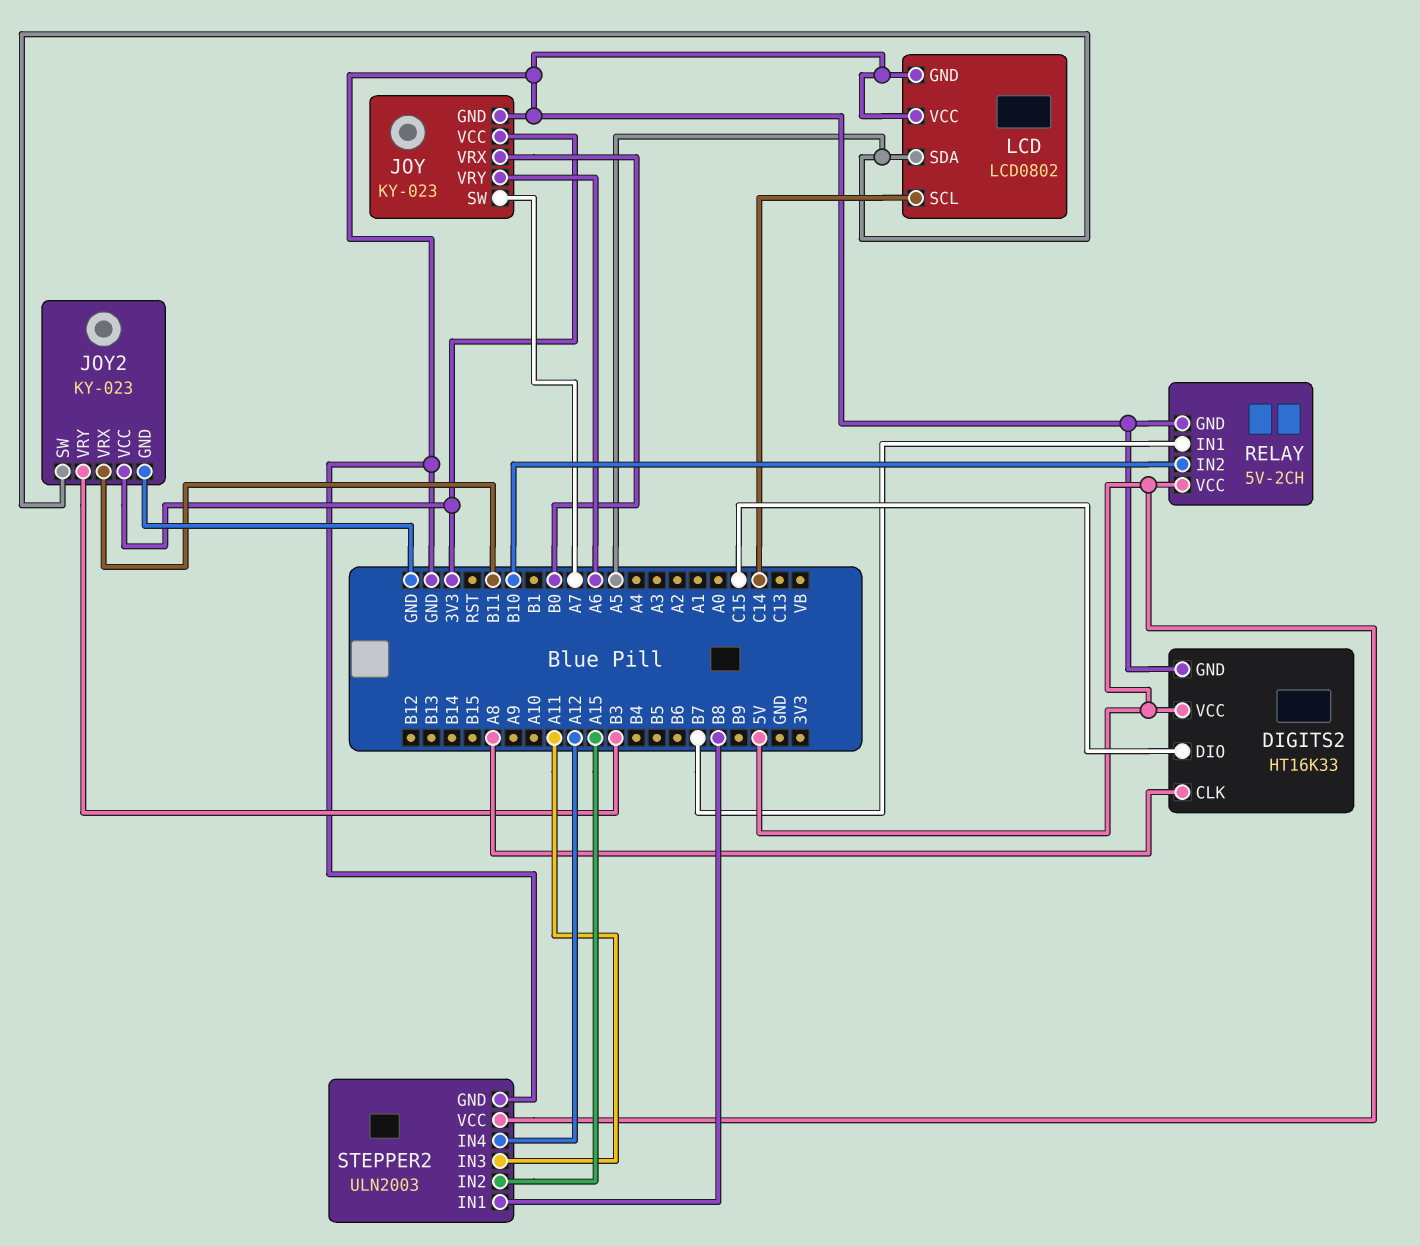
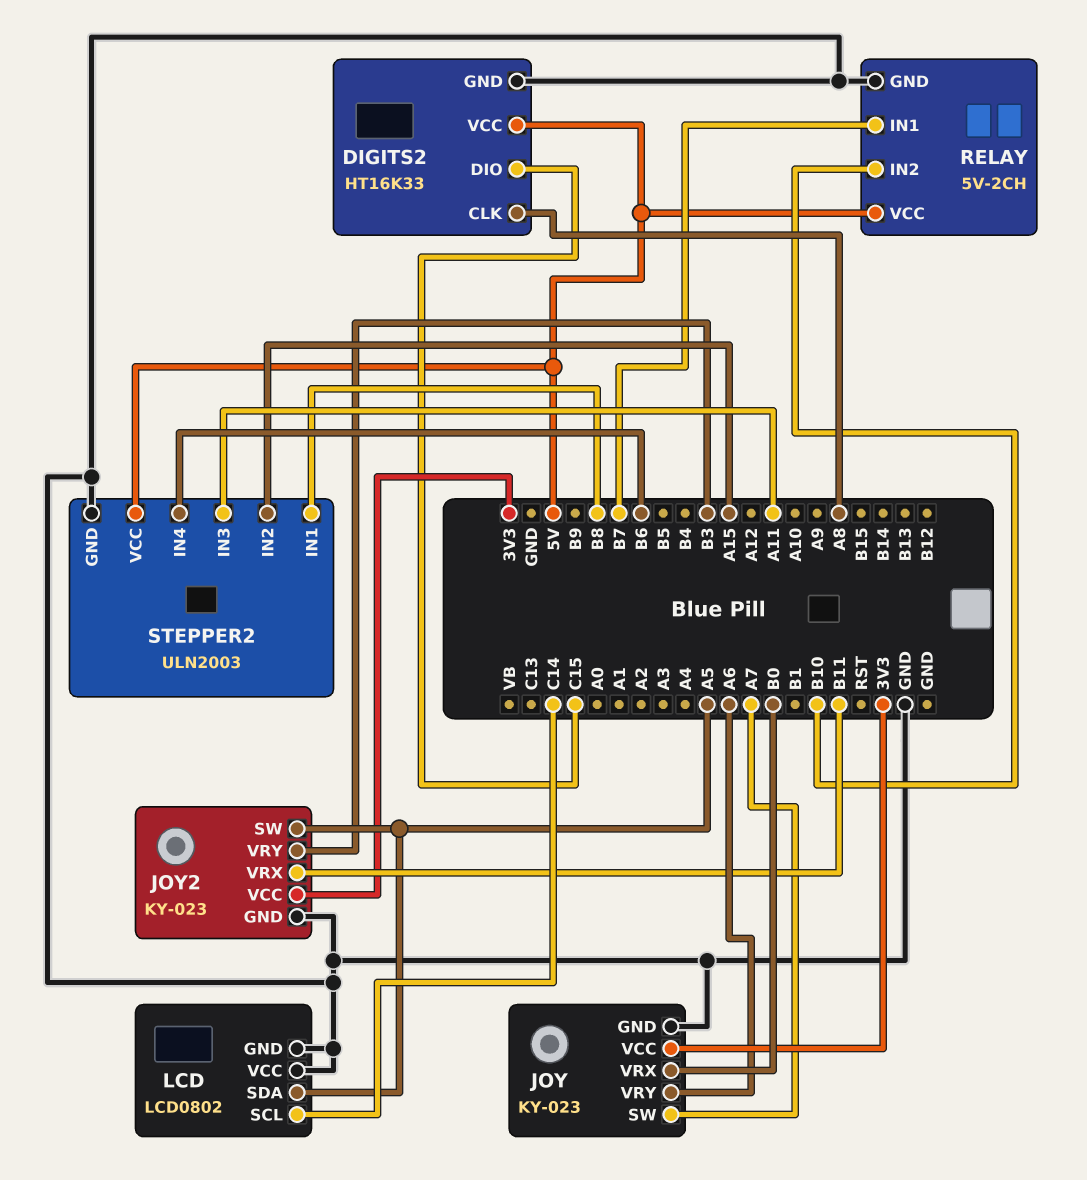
STEPPER2 pin IN4: A12 -> B6

